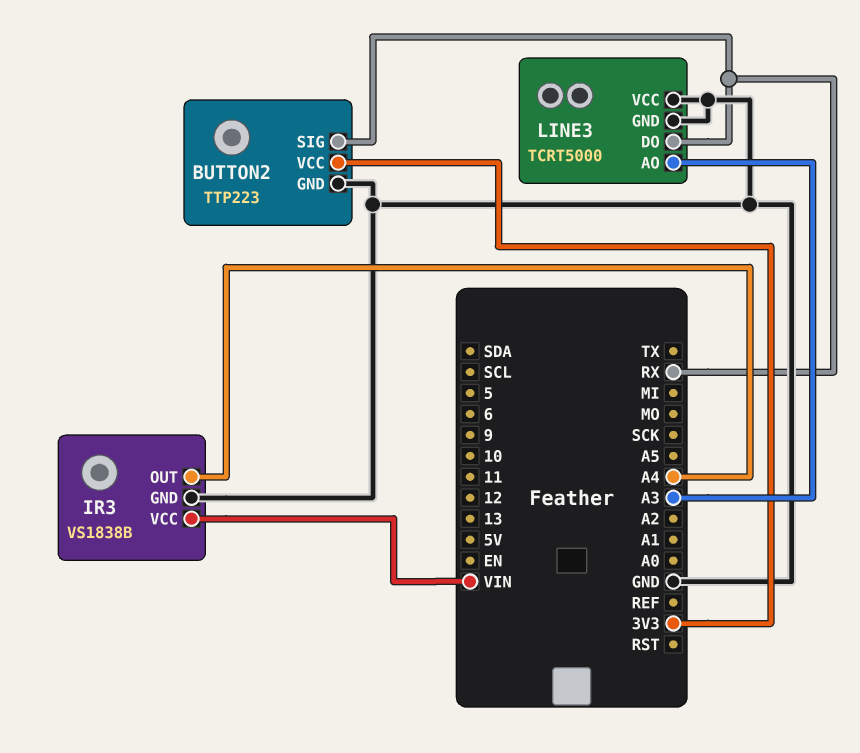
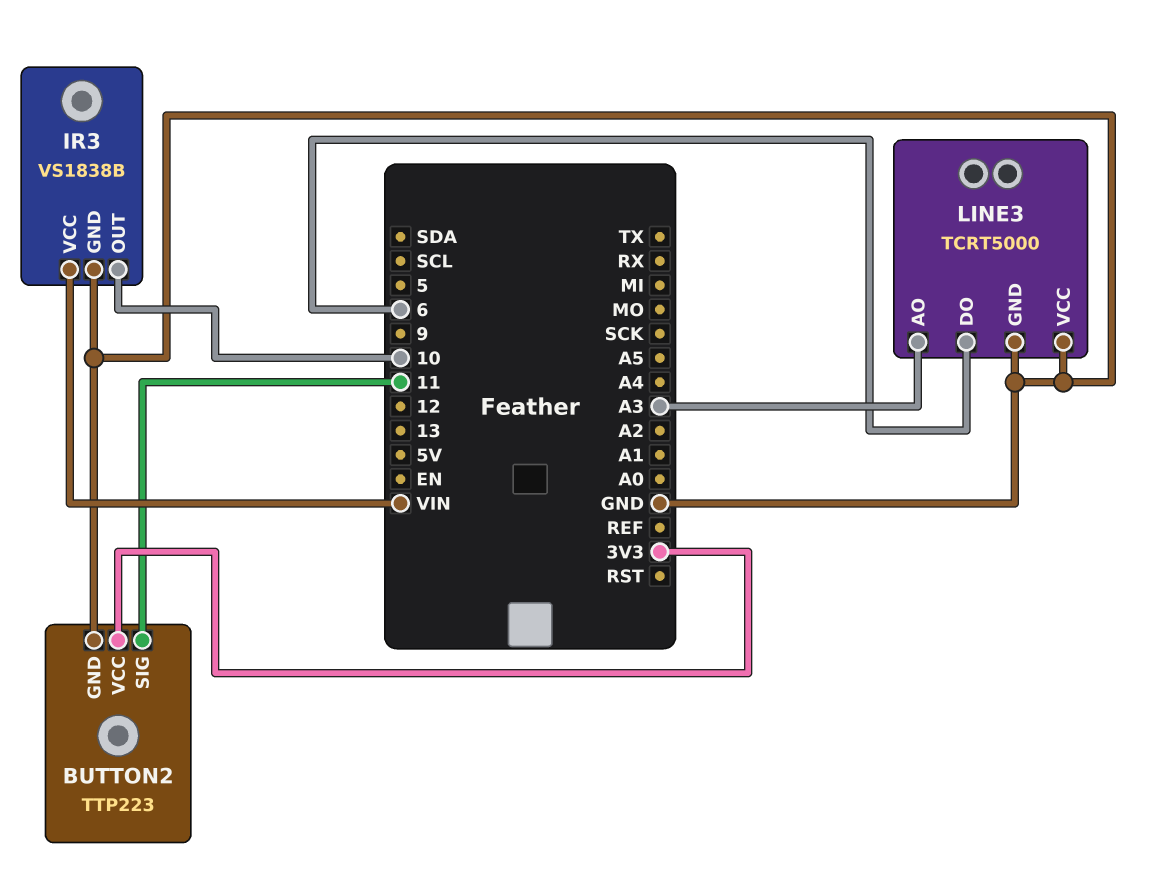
BUTTON2 pin SIG: RX -> 11
IR3 pin OUT: A4 -> 10
LINE3 pin DO: RX -> 6

